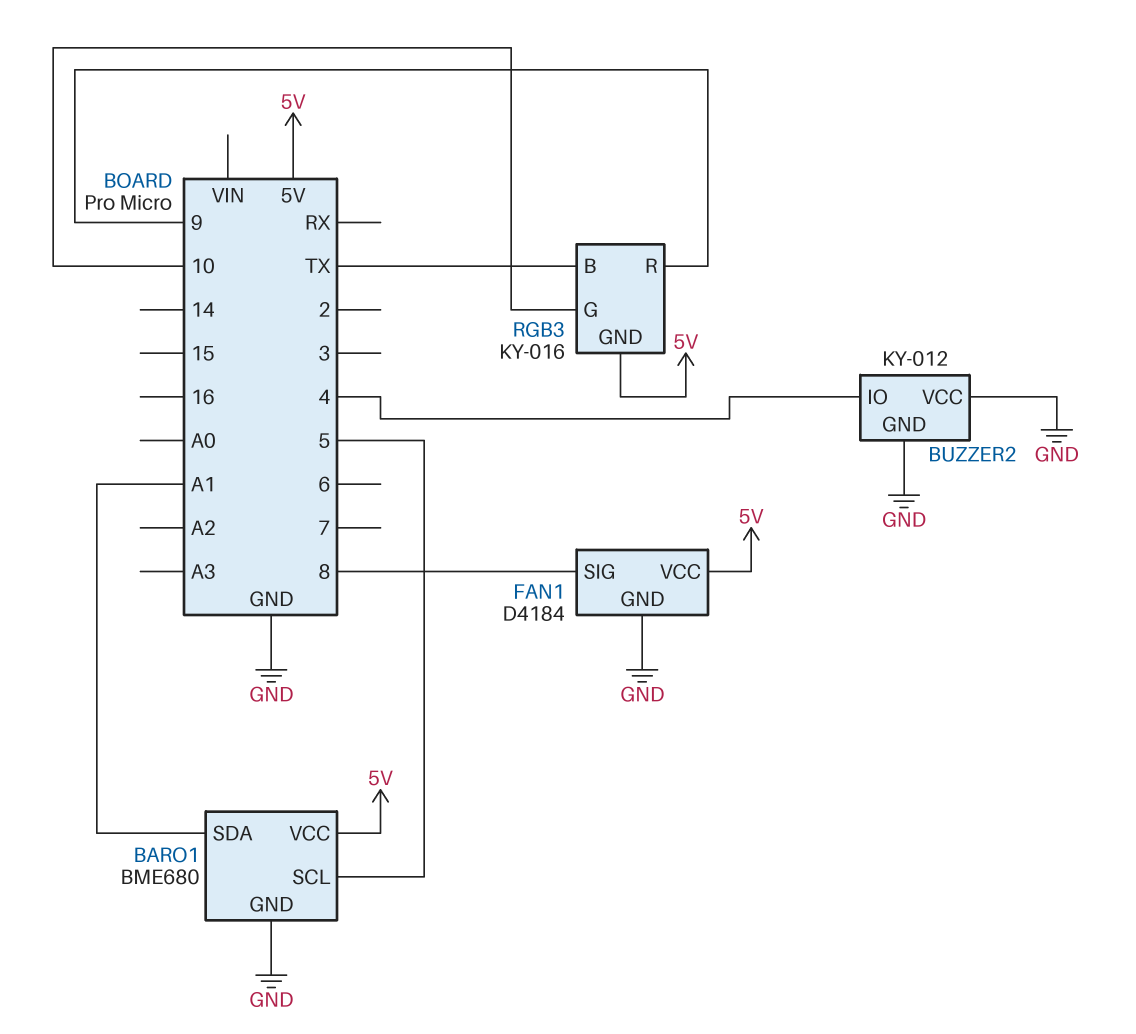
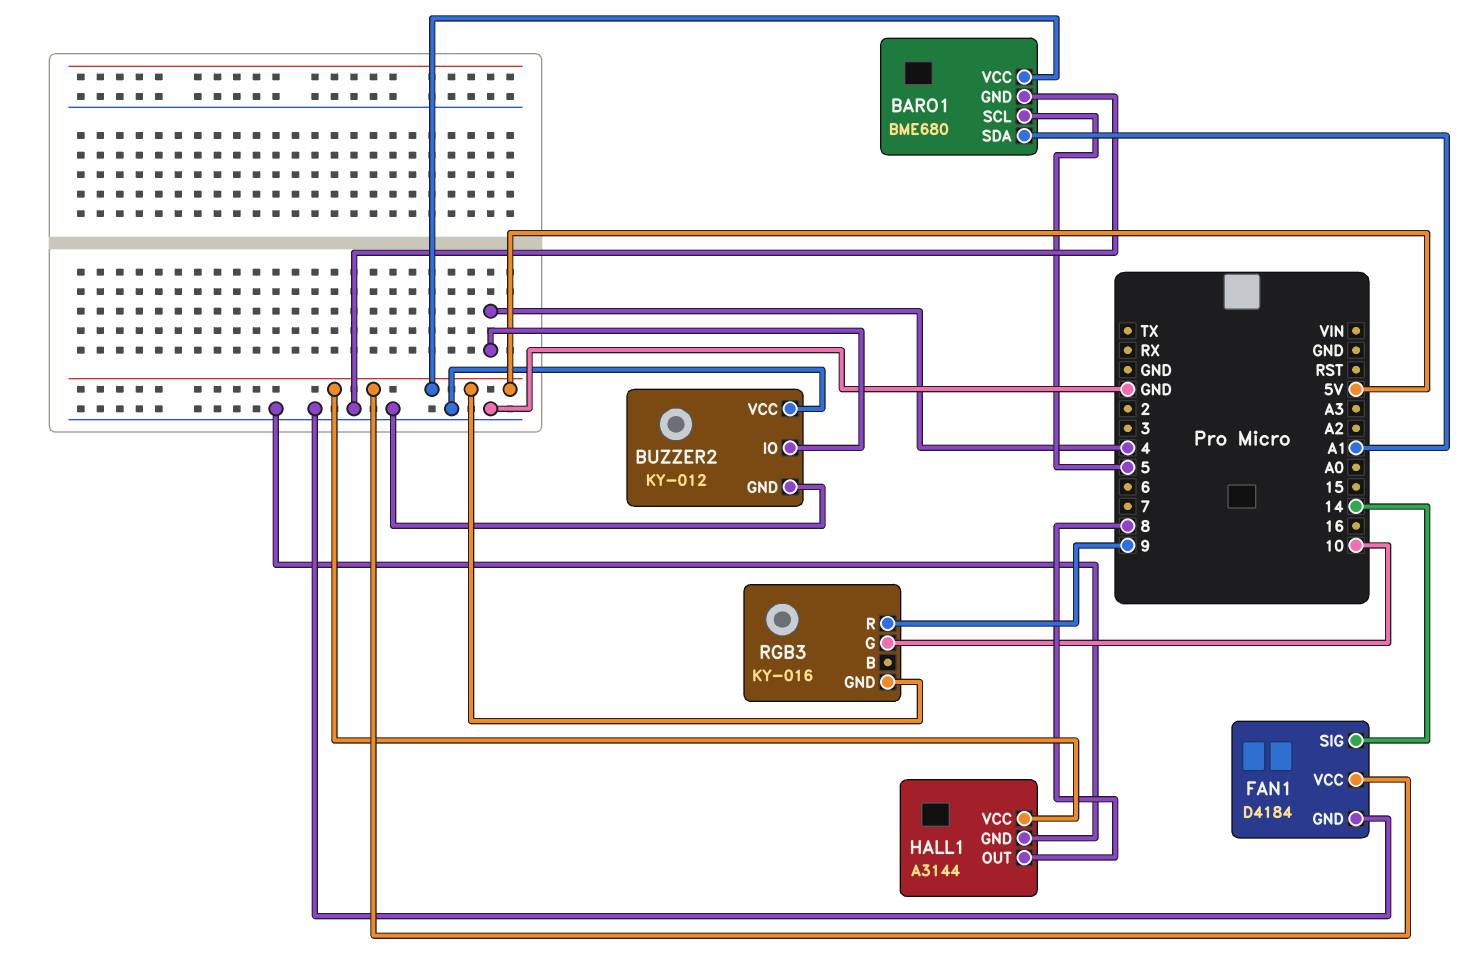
FAN1 pin SIG: 8 -> 14
HALL1: none -> A3144
HALL1 pin GND: none -> GND
HALL1 pin OUT: none -> 8
HALL1 pin VCC: none -> 5V
RGB3 pin B: TX -> none

